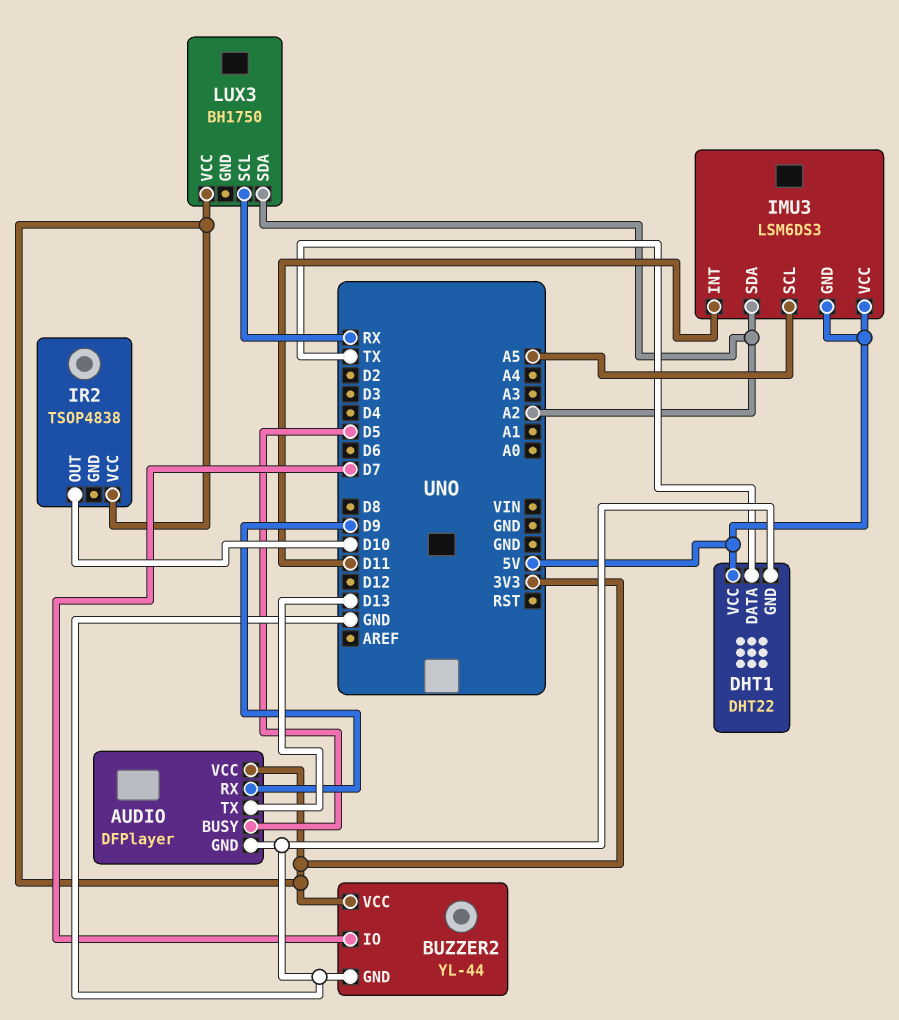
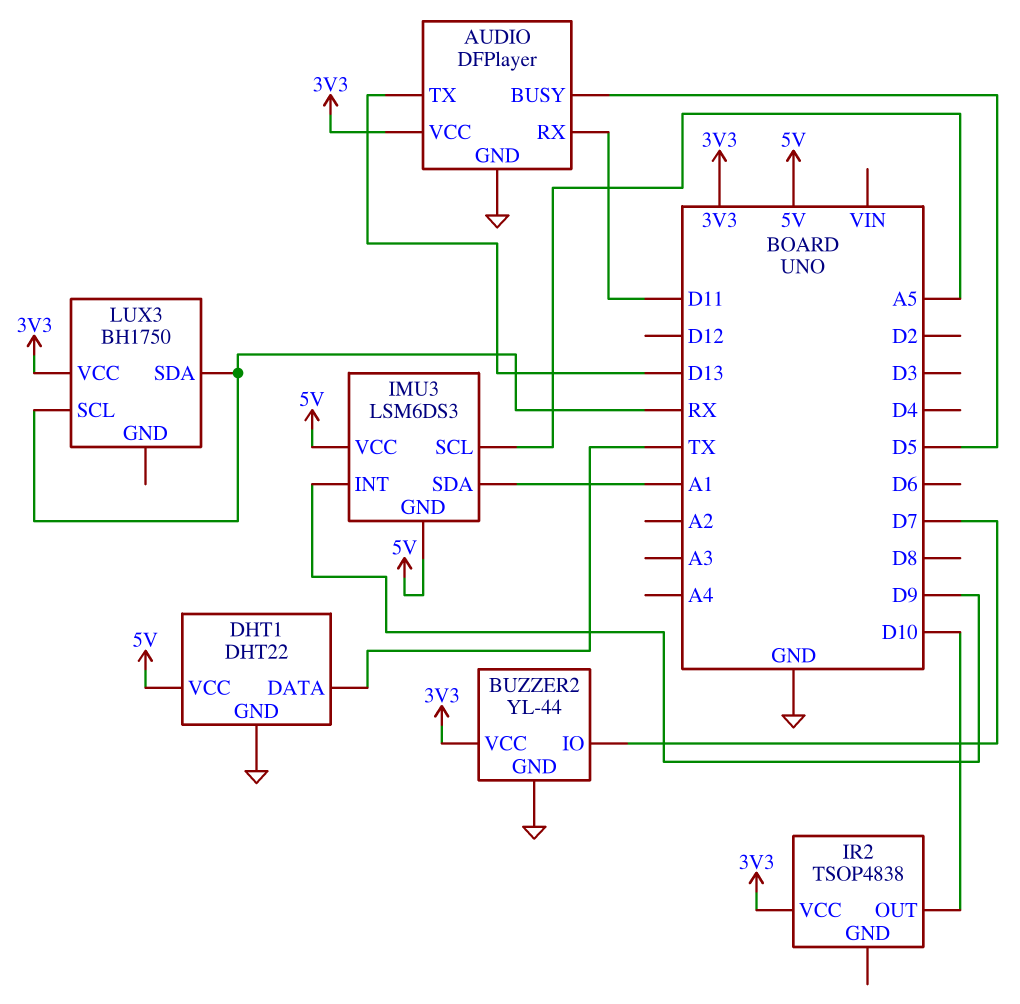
AUDIO pin RX: D9 -> D11
IMU3 pin INT: D11 -> D9
IMU3 pin SDA: A2 -> A1
LUX3 pin SDA: A2 -> RX

